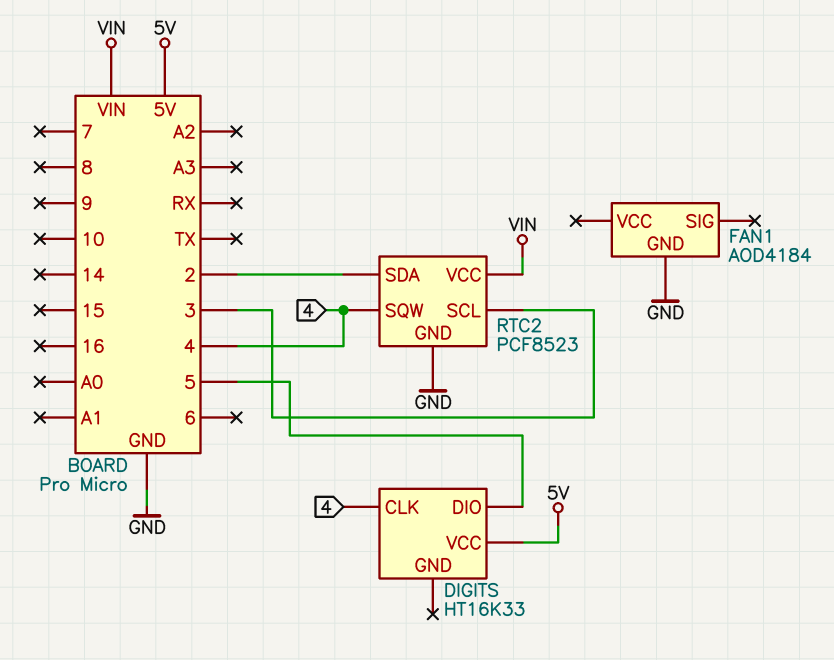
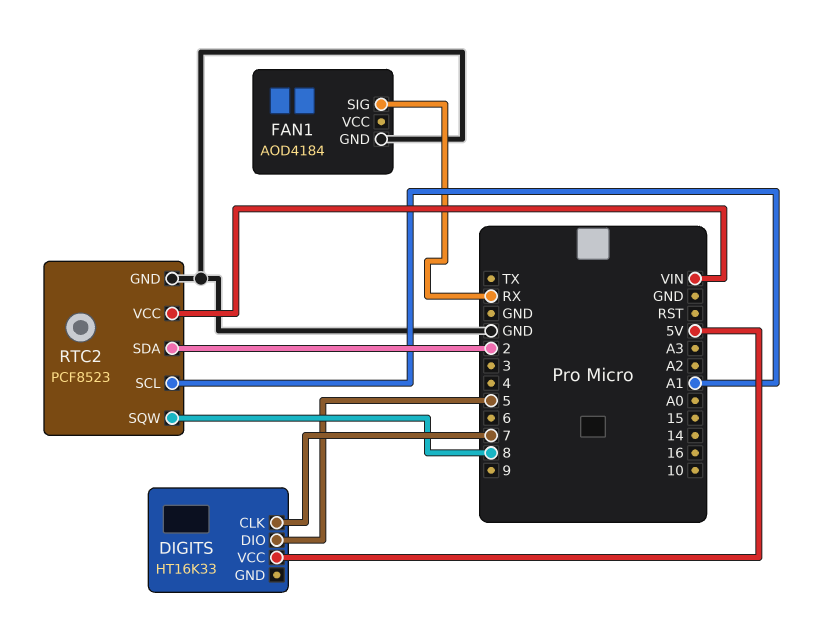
DIGITS pin CLK: 4 -> 7
FAN1 pin SIG: none -> RX
RTC2 pin SCL: 3 -> A1
RTC2 pin SQW: 4 -> 8

